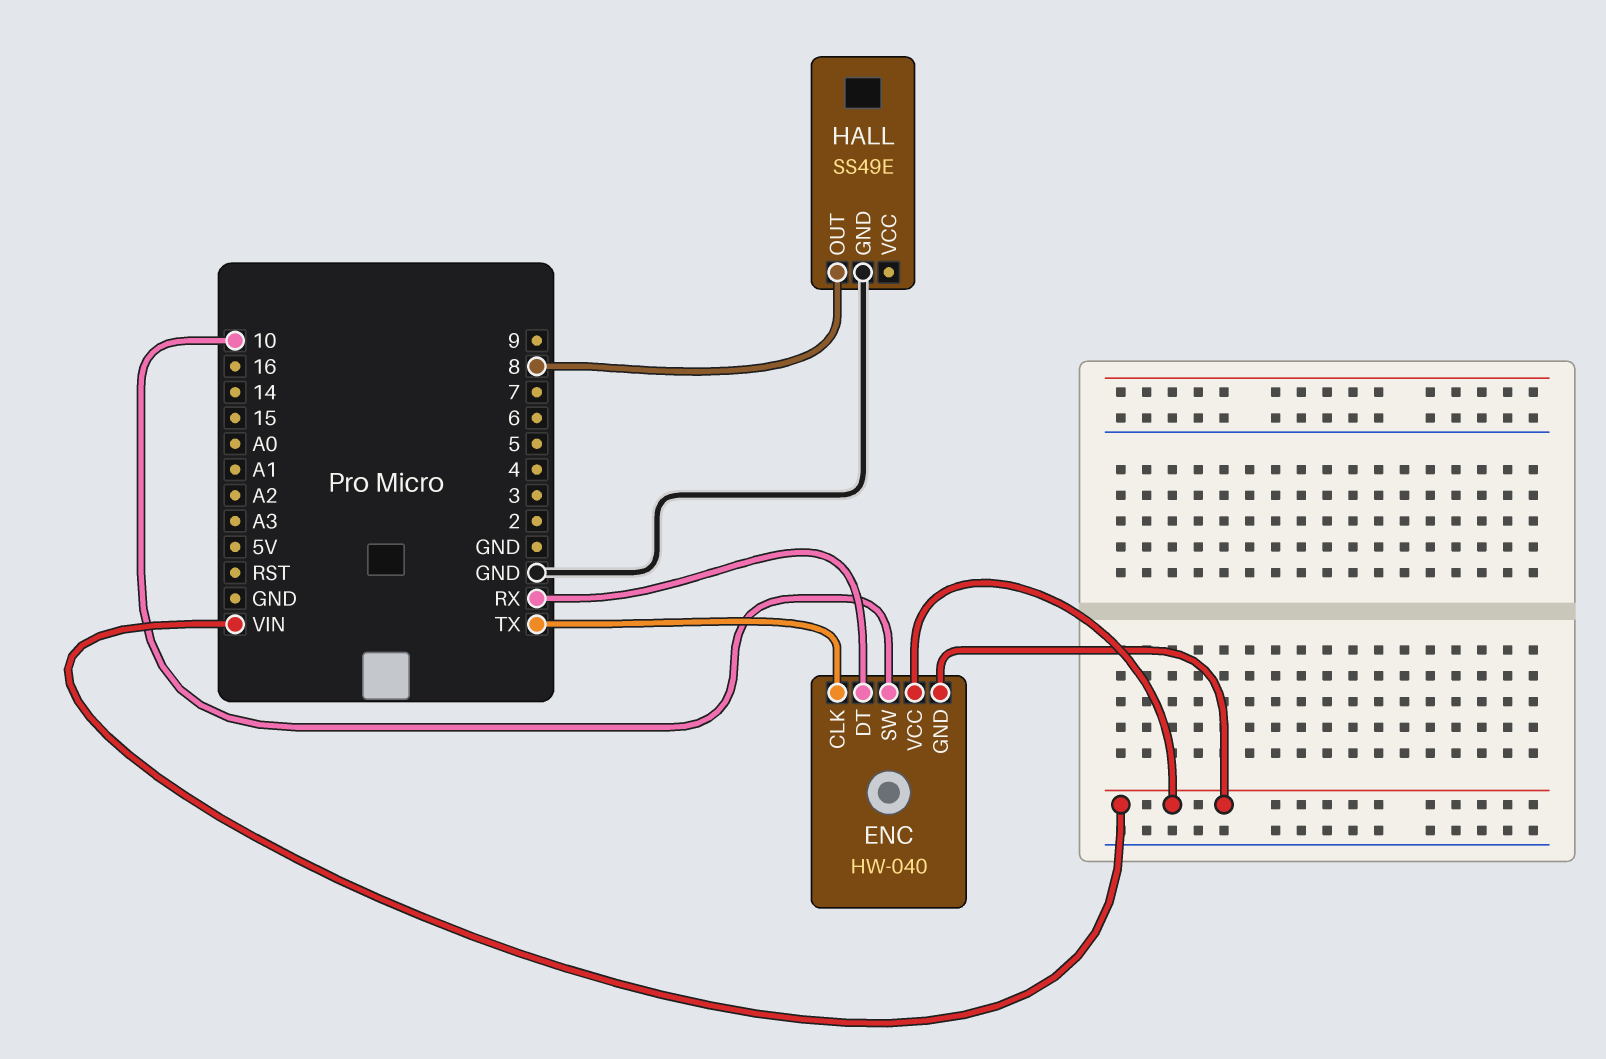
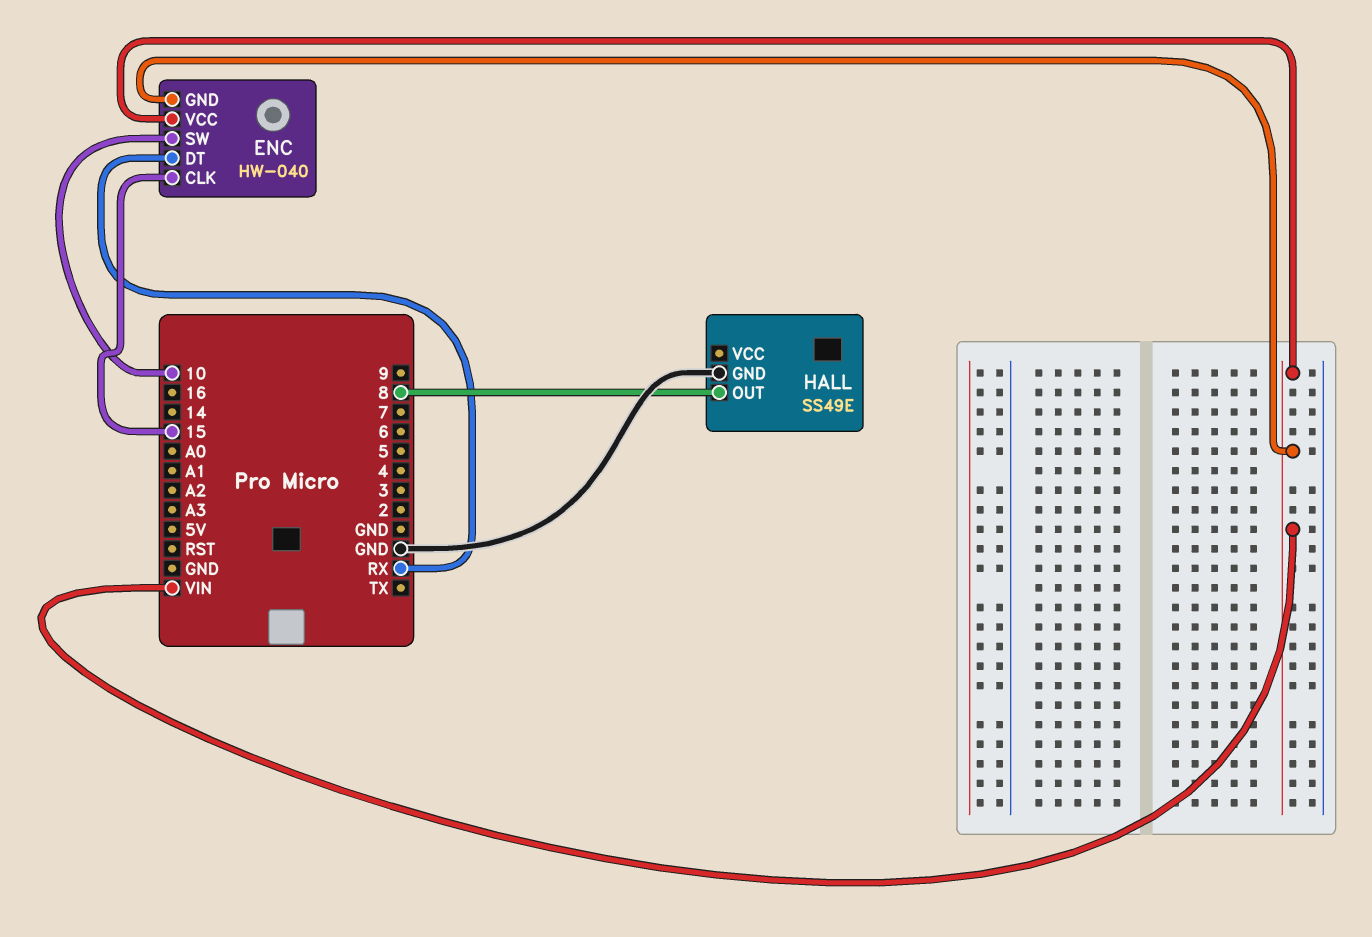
ENC pin CLK: TX -> 15

